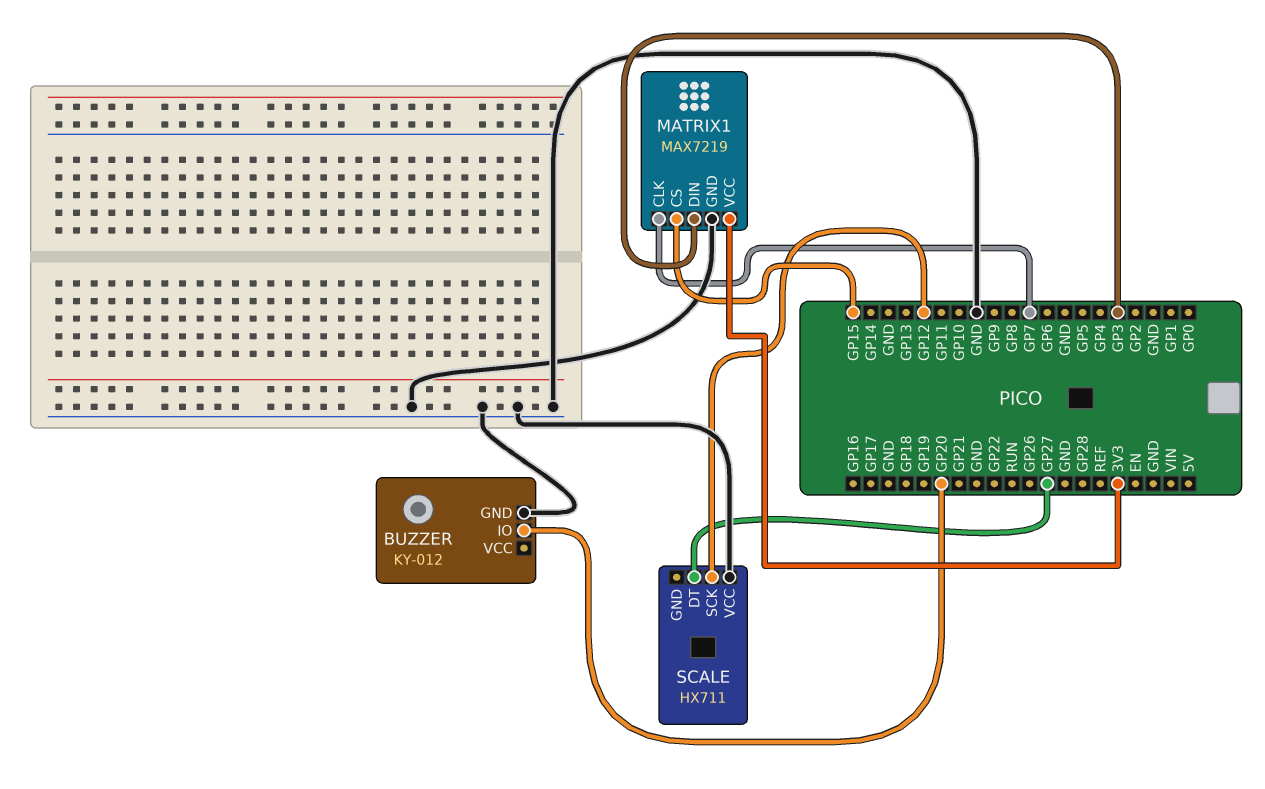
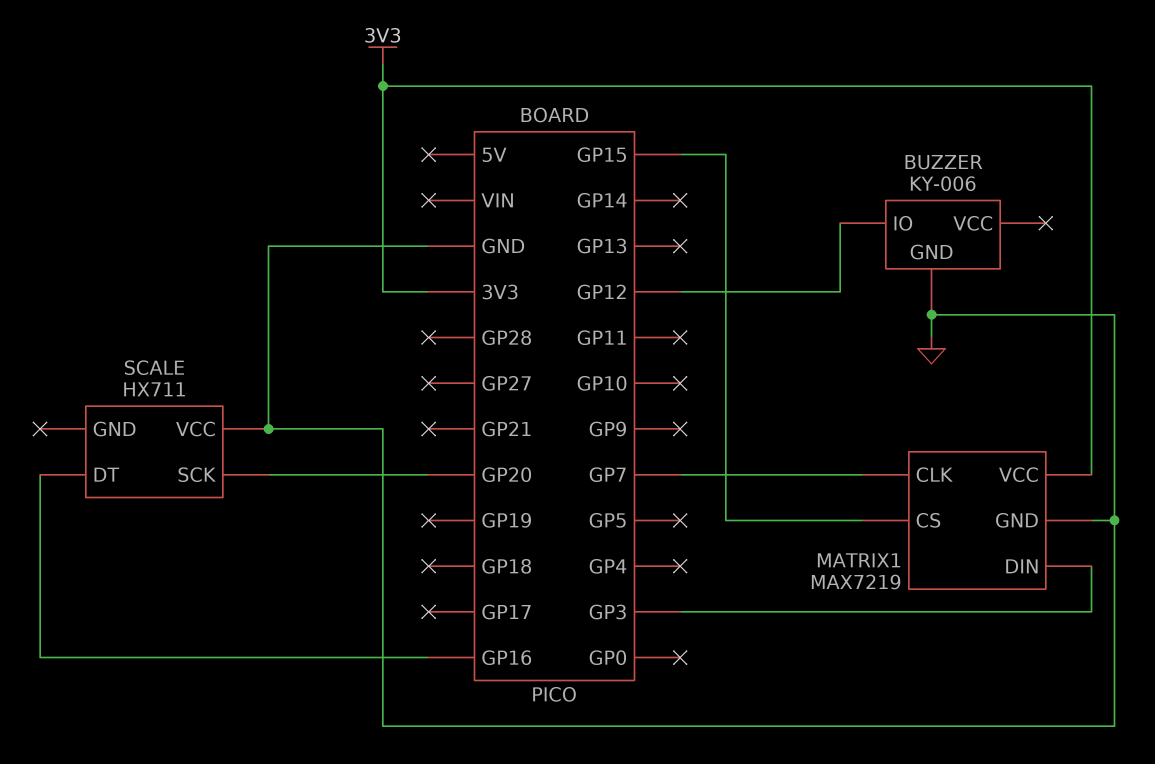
BUZZER: KY-012 -> KY-006
BUZZER pin IO: GP20 -> GP12
SCALE pin DT: GP27 -> GP16
SCALE pin SCK: GP12 -> GP20

